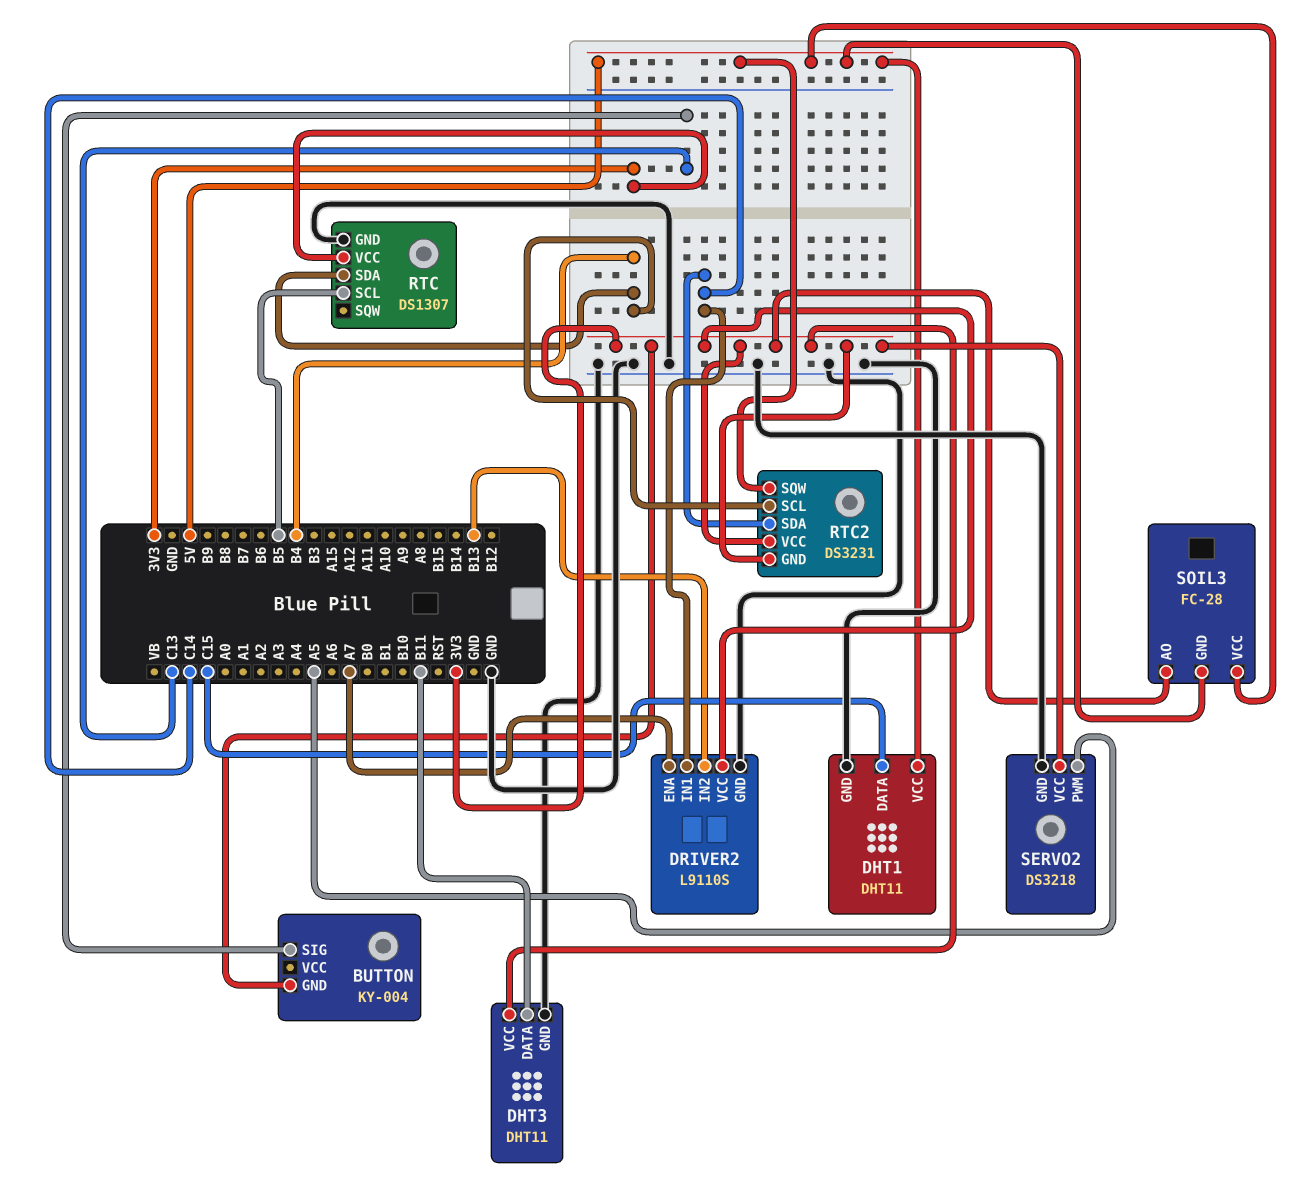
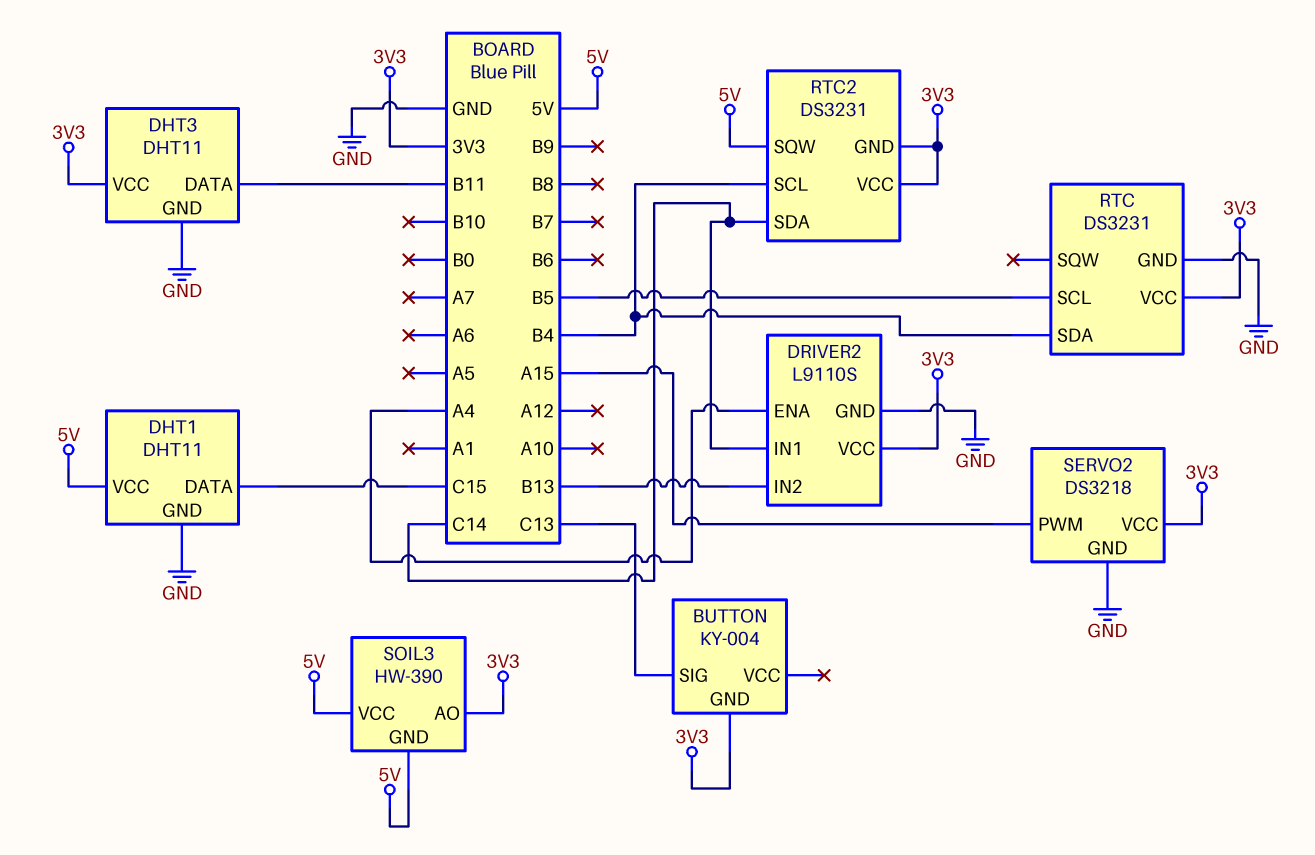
DRIVER2 pin ENA: A7 -> A4
RTC: DS1307 -> DS3231
SERVO2 pin PWM: A5 -> A15
SOIL3: FC-28 -> HW-390

